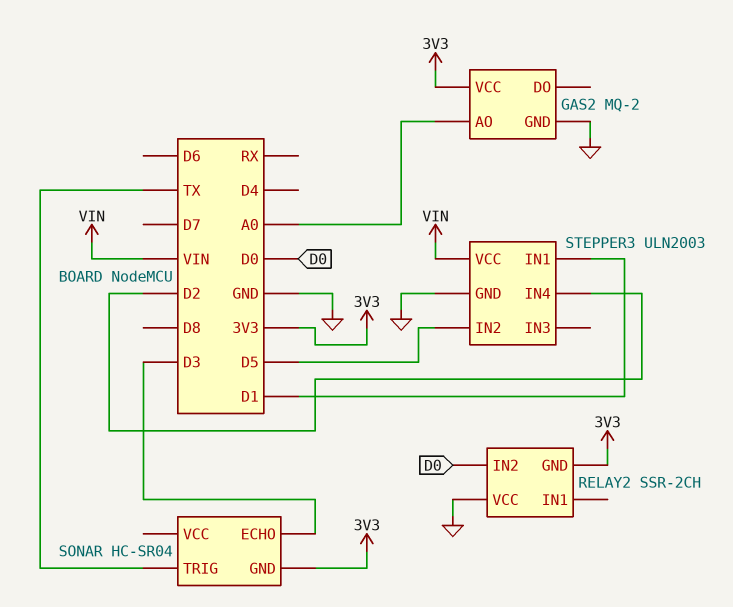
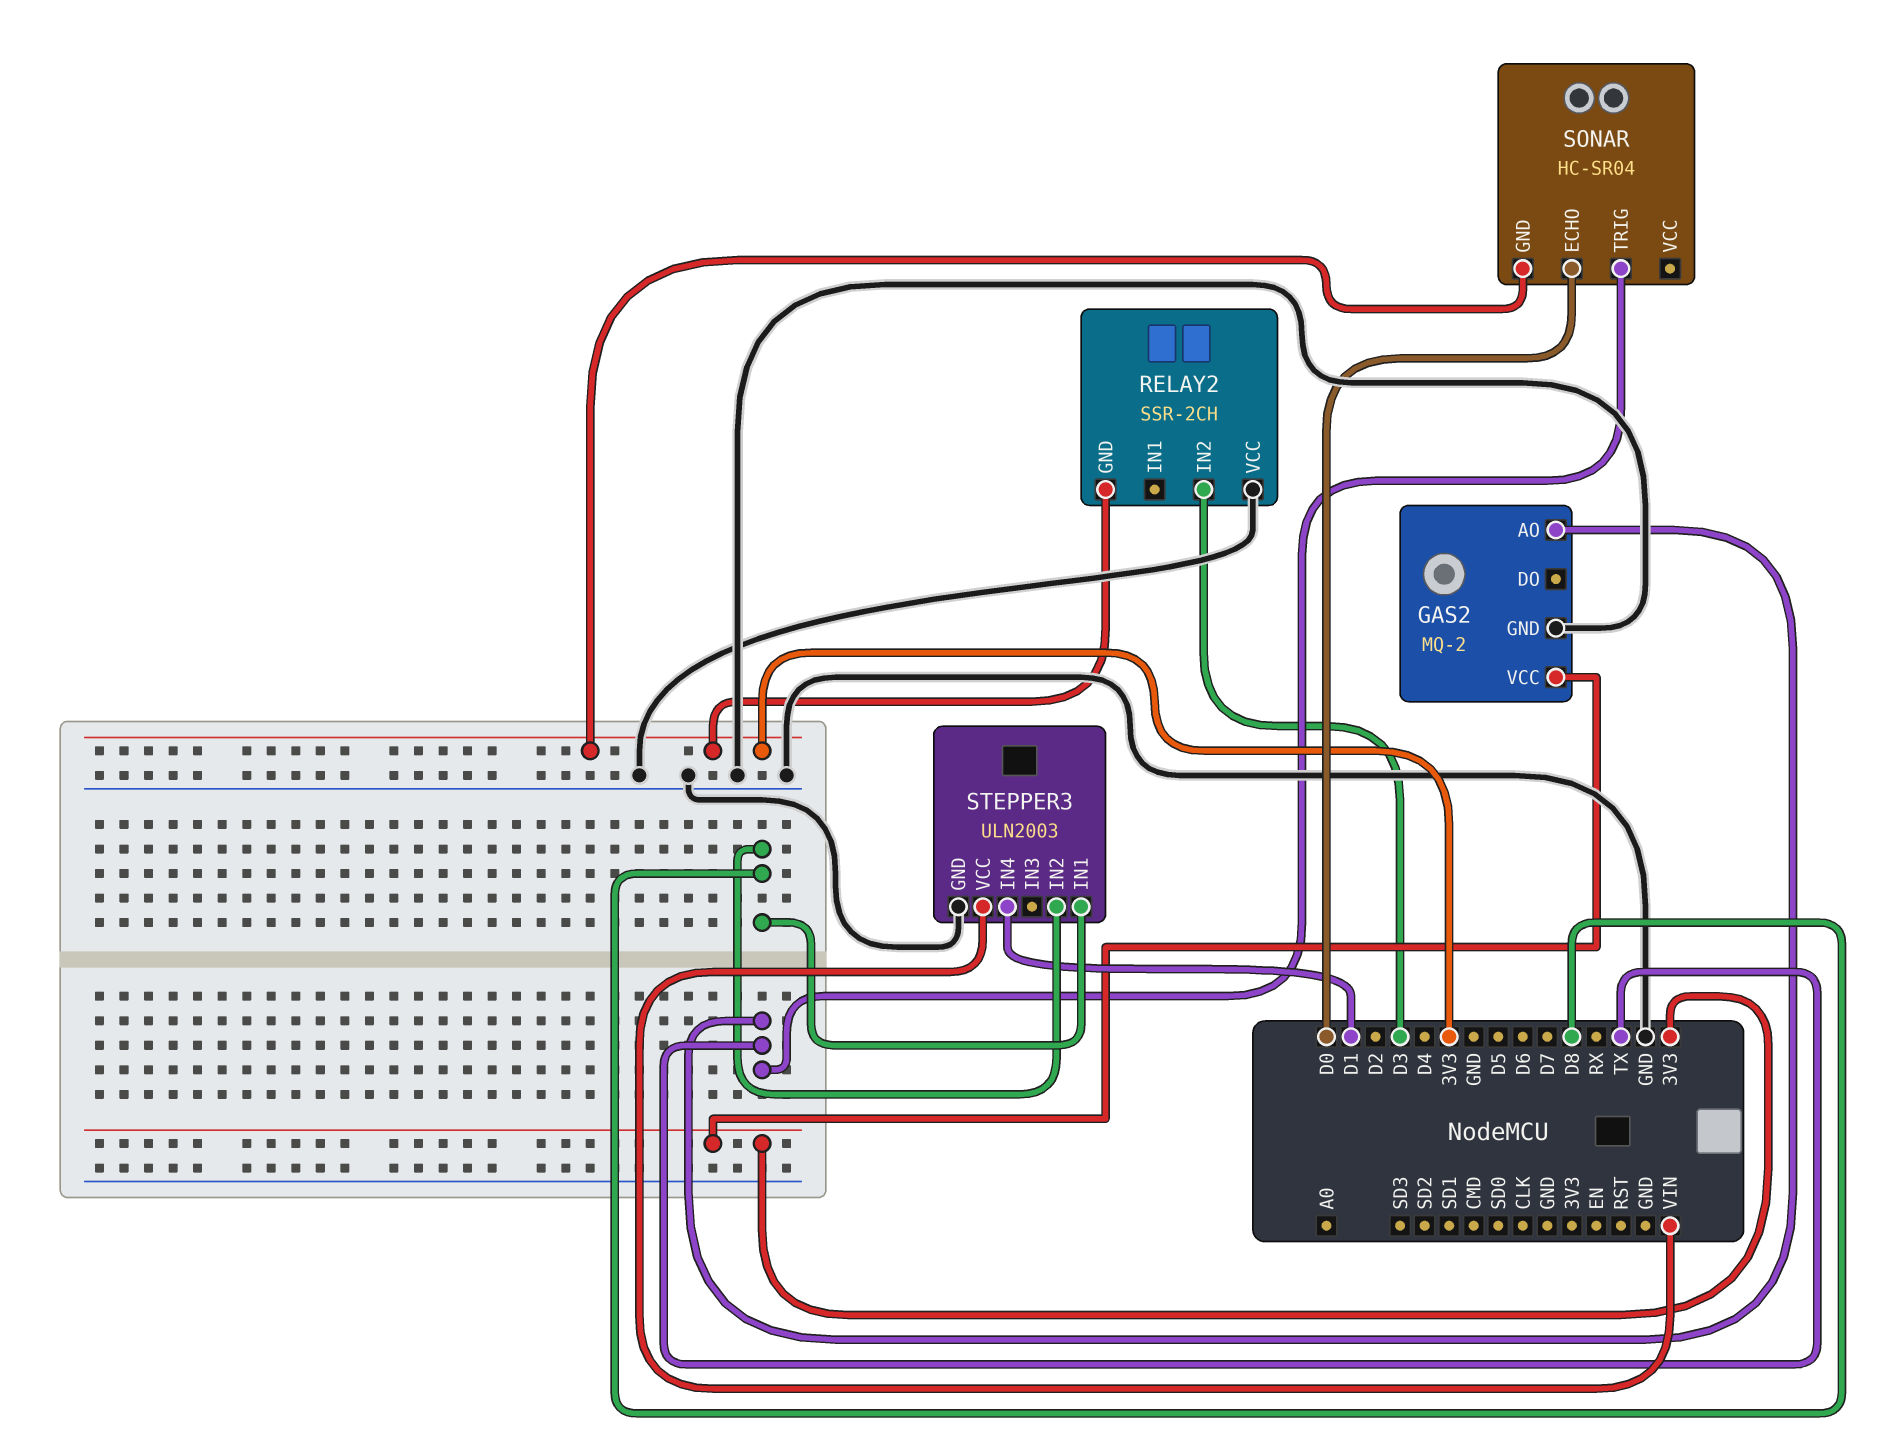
GAS2 pin AO: A0 -> TX
RELAY2 pin IN2: D0 -> D3
SONAR pin ECHO: D3 -> D0
STEPPER3 pin IN1: D1 -> D8
STEPPER3 pin IN2: D5 -> D8
STEPPER3 pin IN4: D2 -> D1

